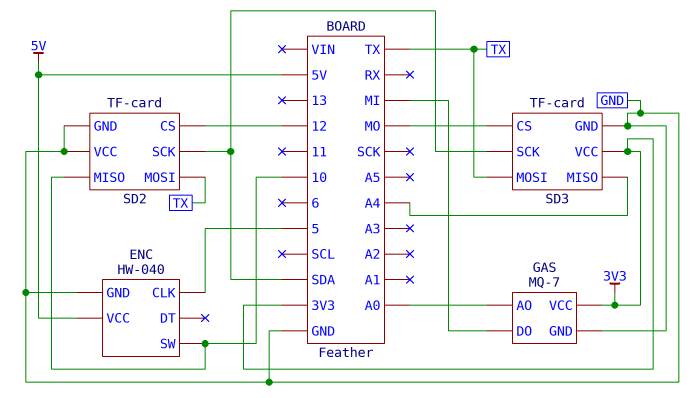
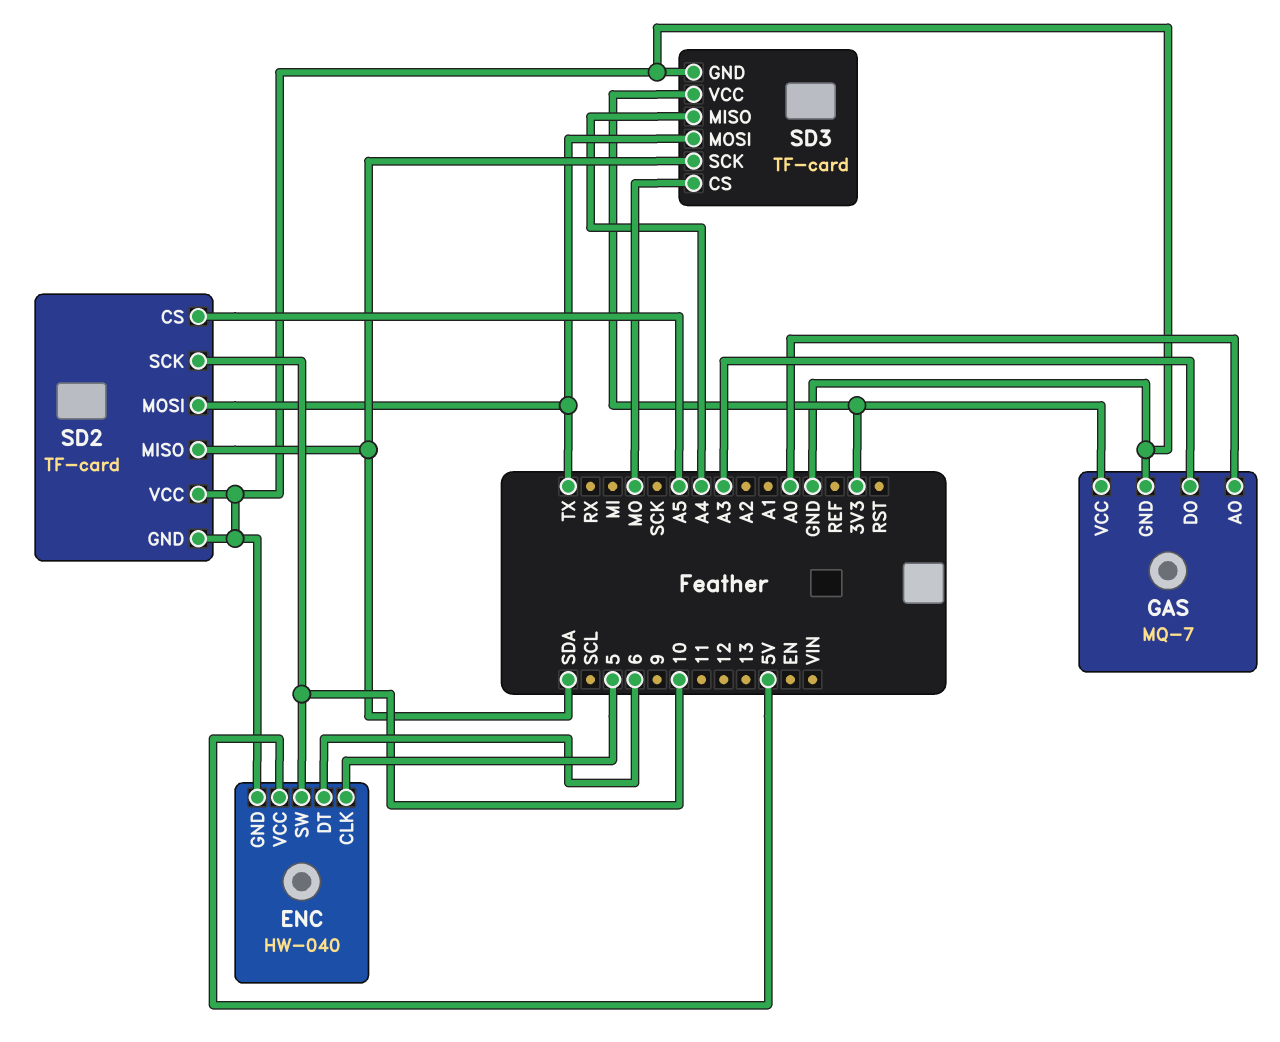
ENC pin DT: none -> 6
GAS pin DO: MI -> A3
SD2 pin CS: 12 -> A5
SD2 pin MISO: 10 -> SDA
SD2 pin SCK: SDA -> 10

